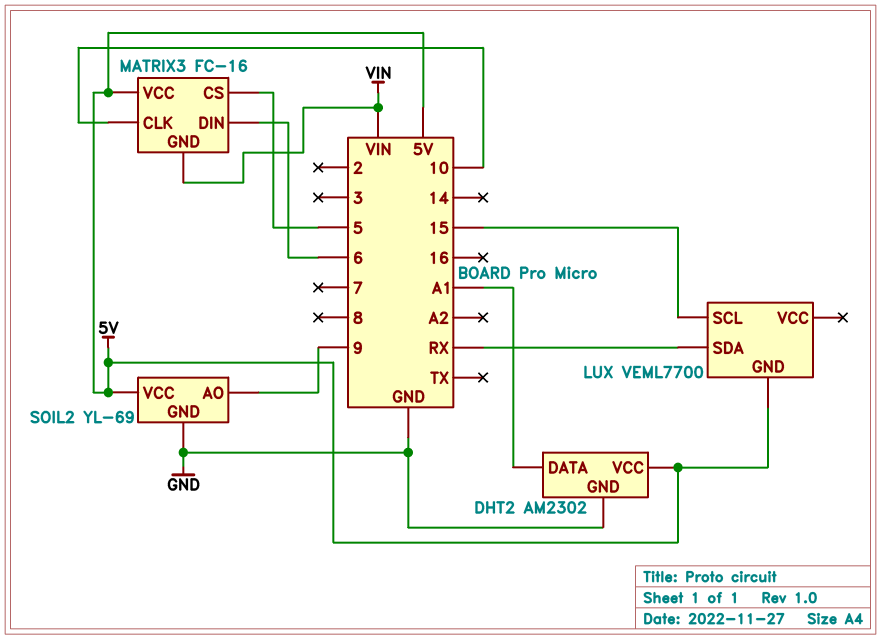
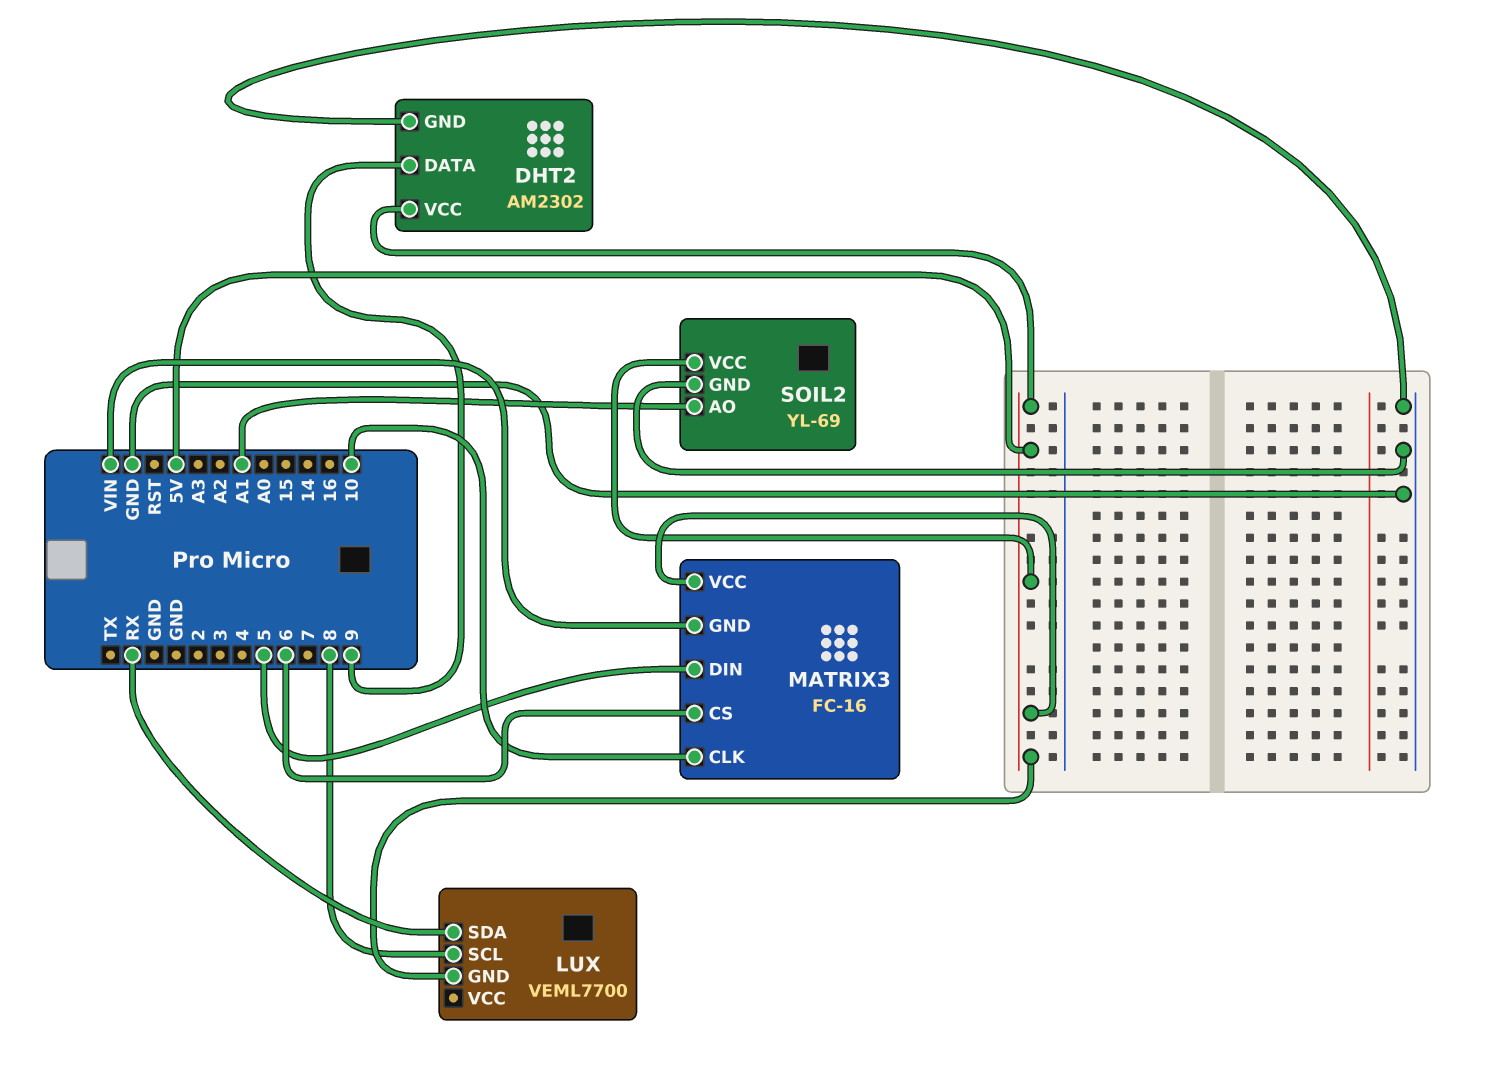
DHT2 pin DATA: A1 -> 9
LUX pin SCL: 15 -> 8
MATRIX3 pin CS: 5 -> 6
MATRIX3 pin DIN: 6 -> 5
SOIL2 pin AO: 9 -> A1

